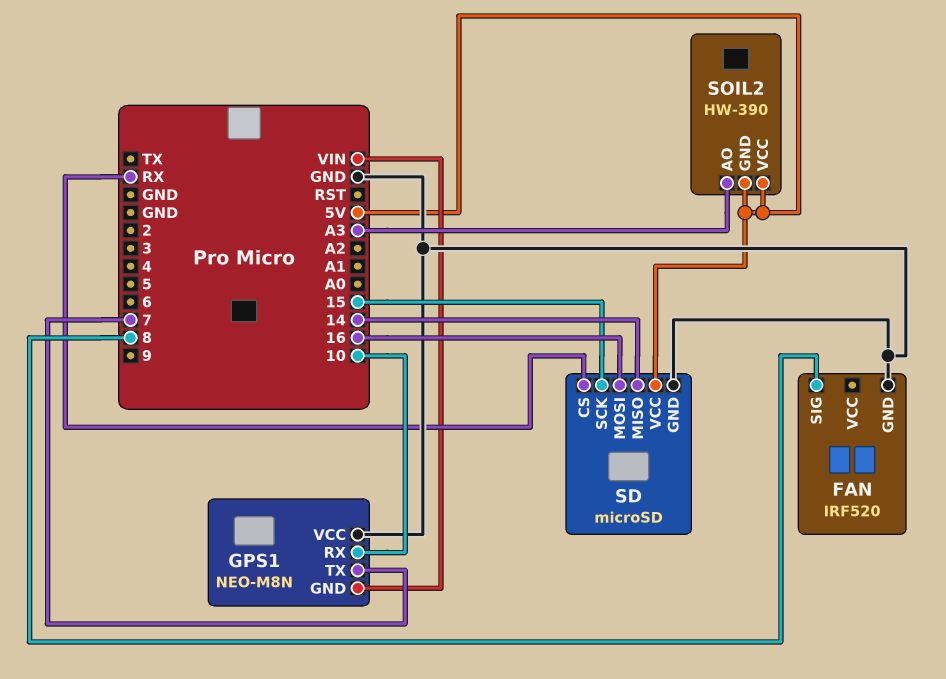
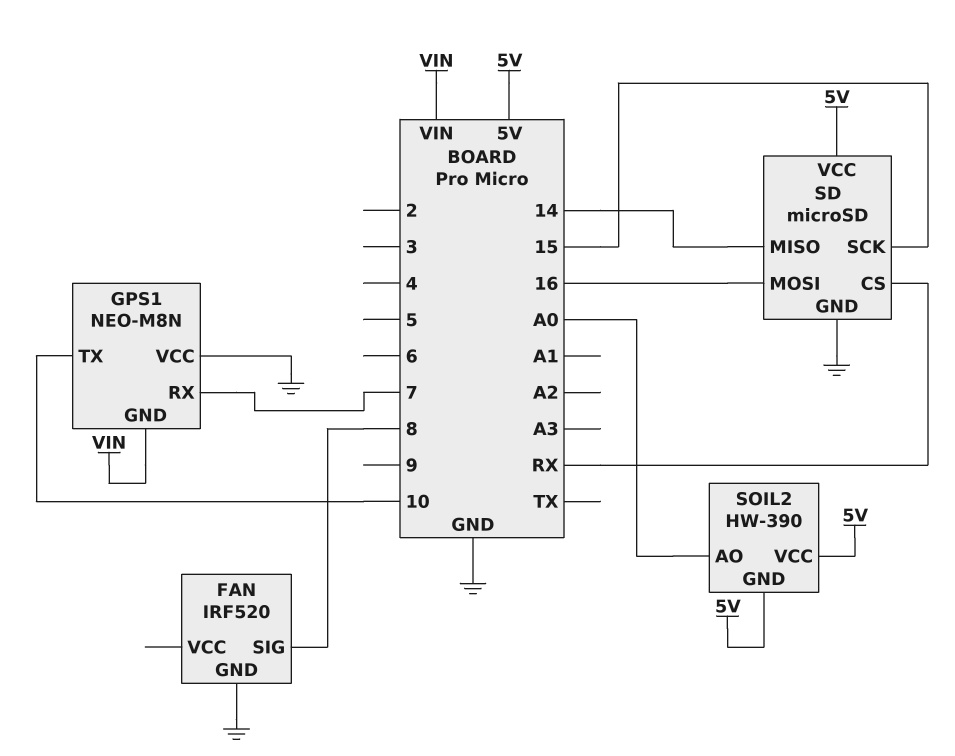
GPS1 pin RX: 10 -> 7
GPS1 pin TX: 7 -> 10
SOIL2 pin AO: A3 -> A0

